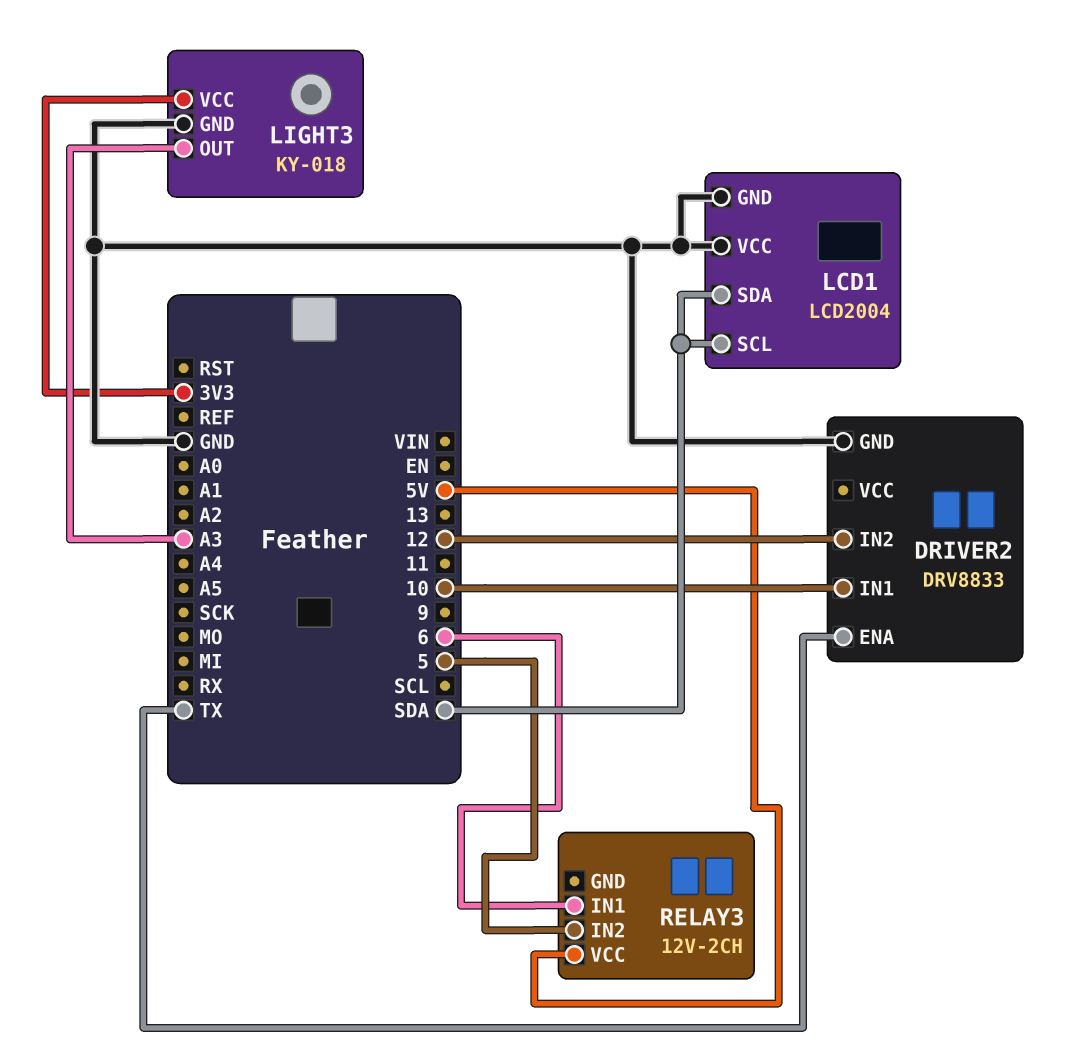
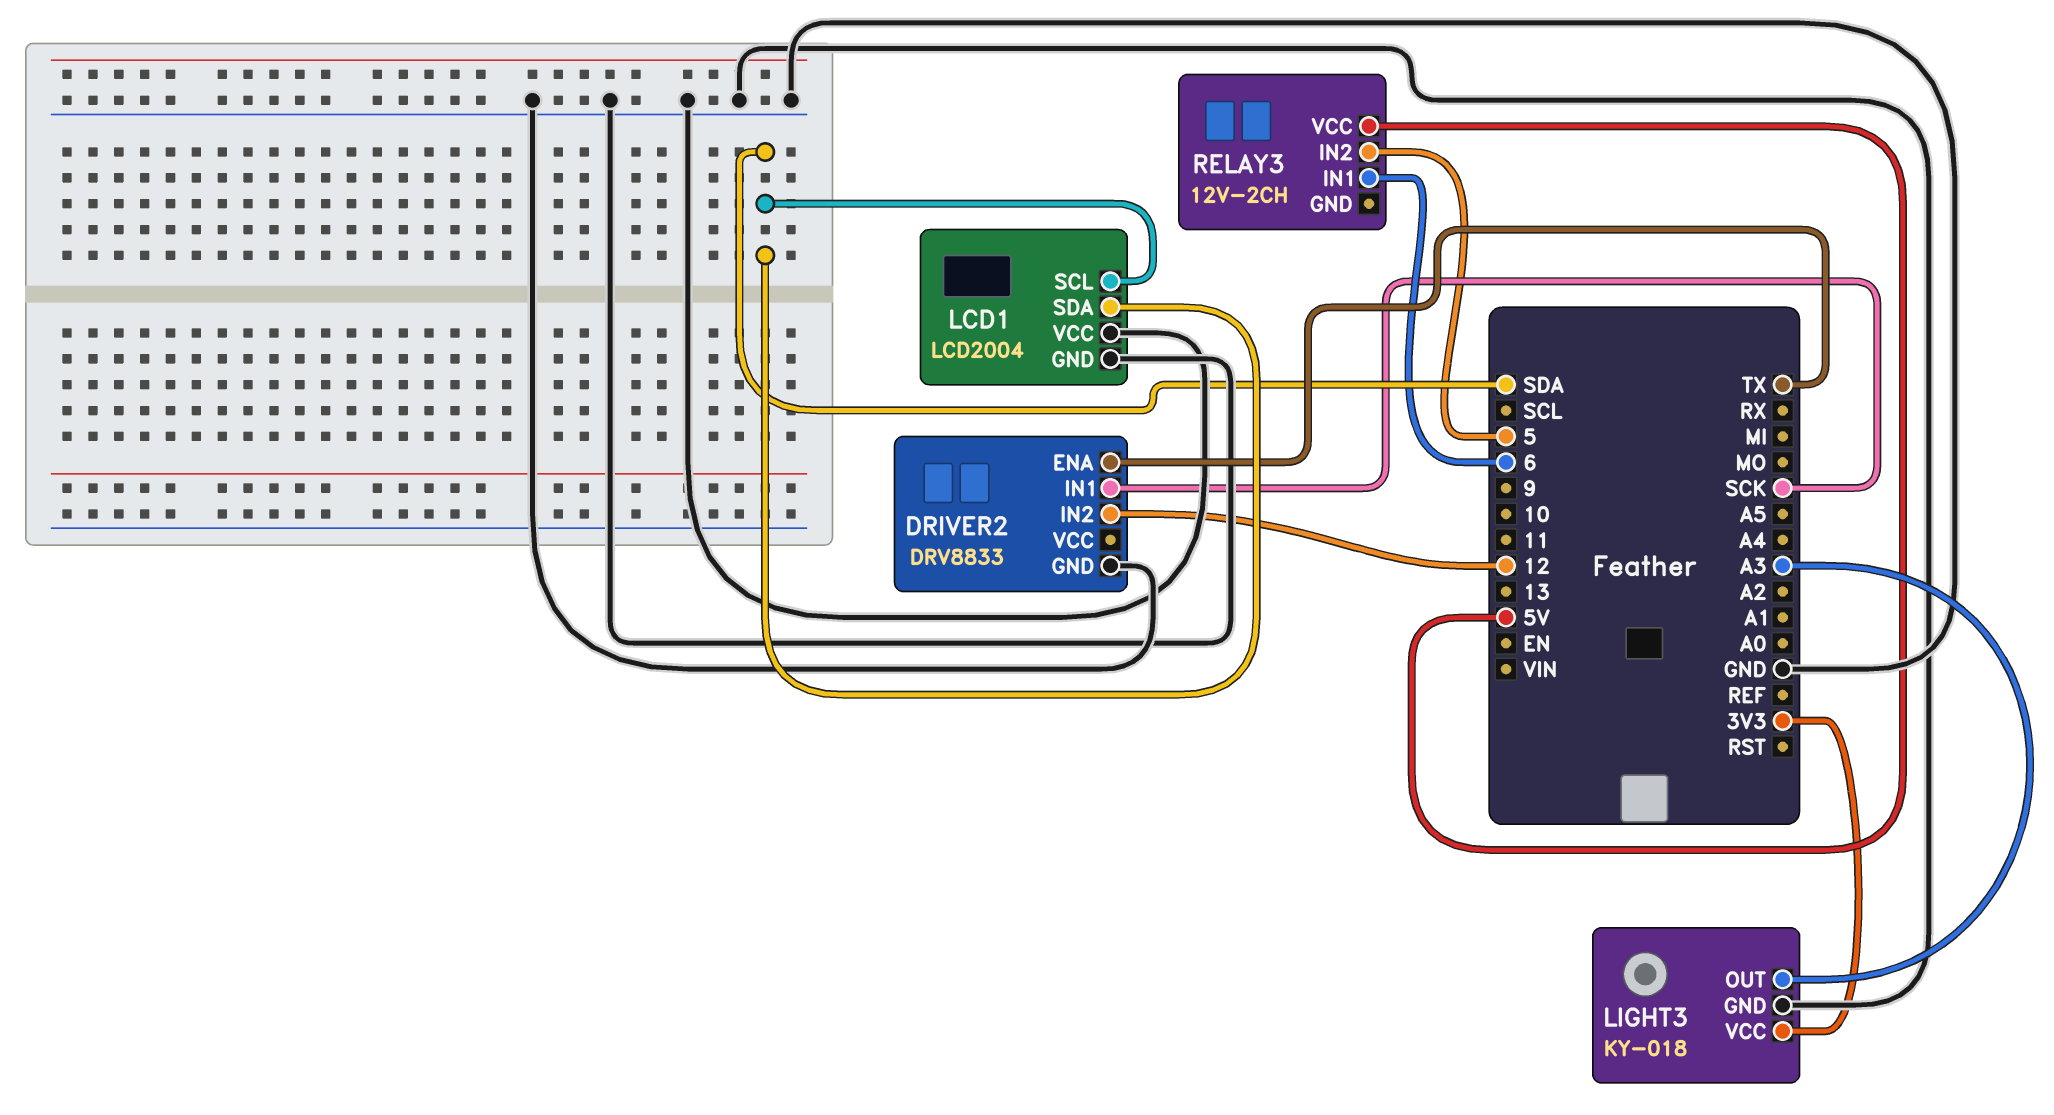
DRIVER2 pin IN1: 10 -> SCK

